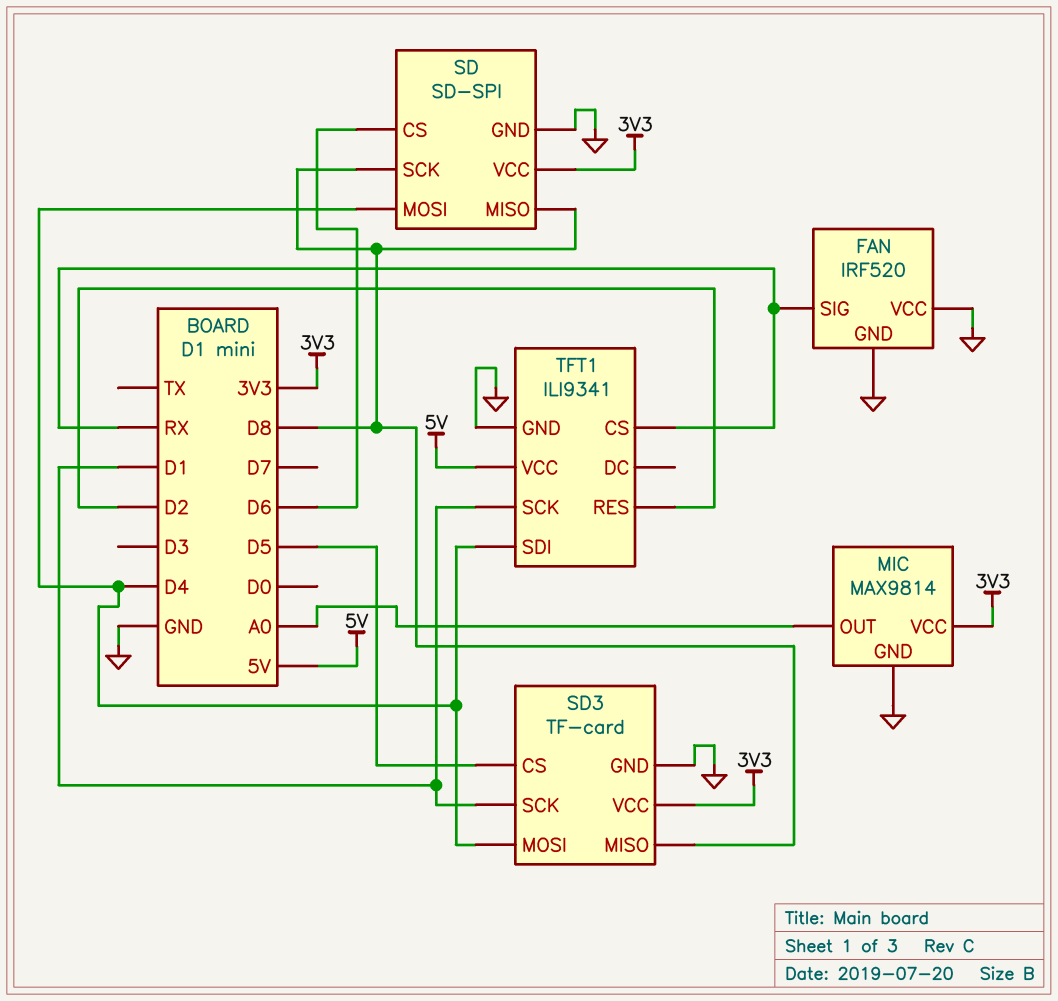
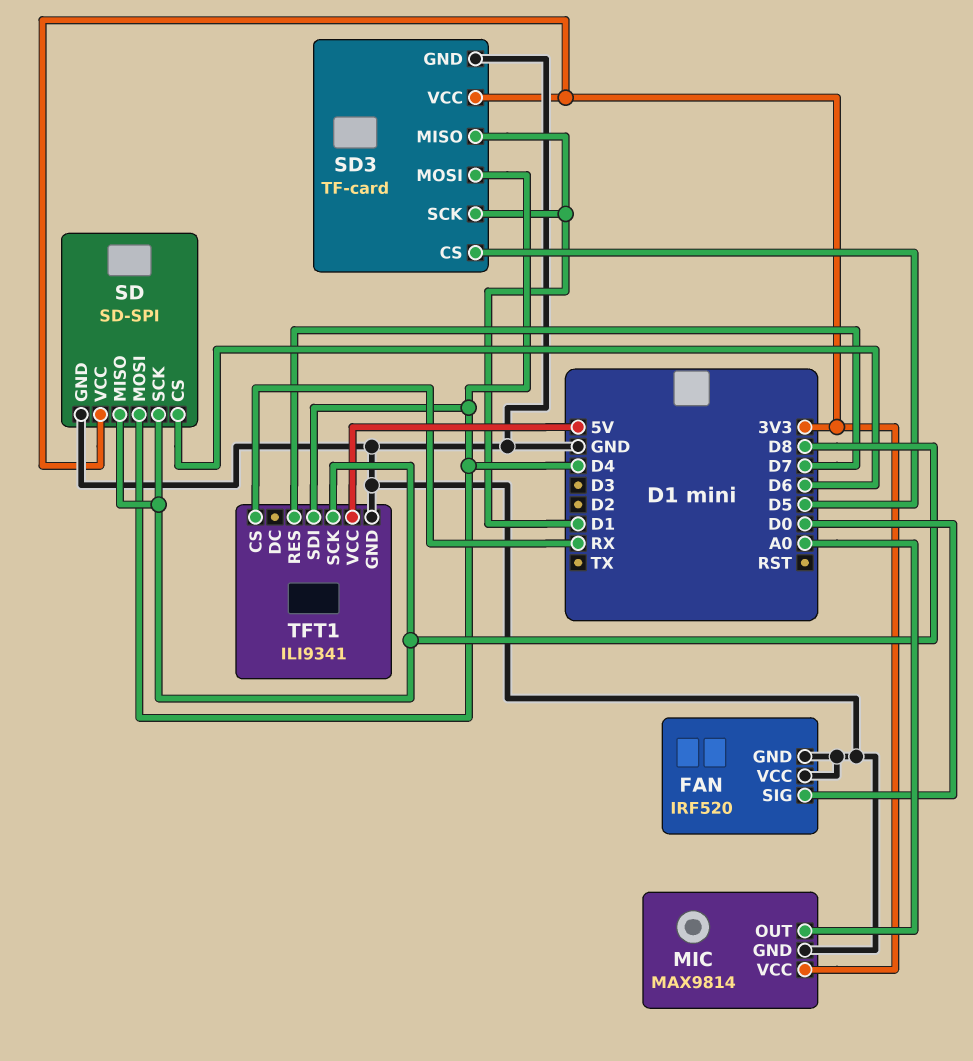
FAN pin SIG: RX -> D0
SD3 pin MISO: D8 -> D1
TFT1 pin RES: D2 -> D7
TFT1 pin SCK: D1 -> D8

